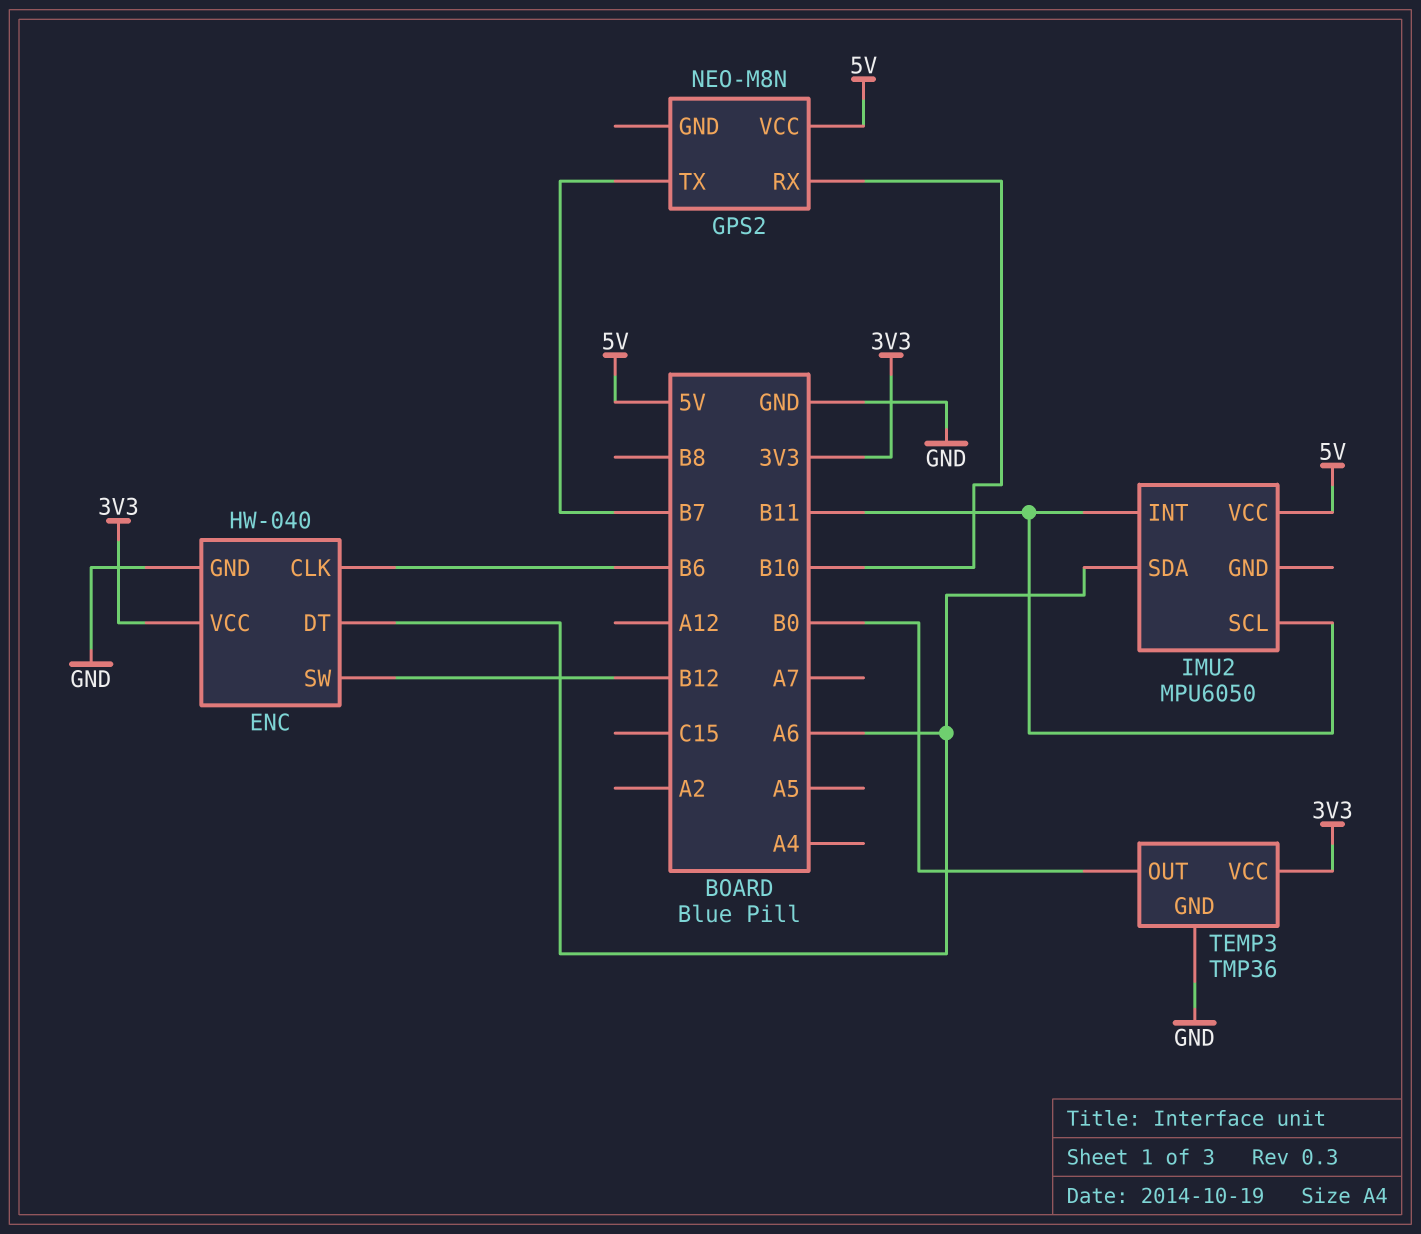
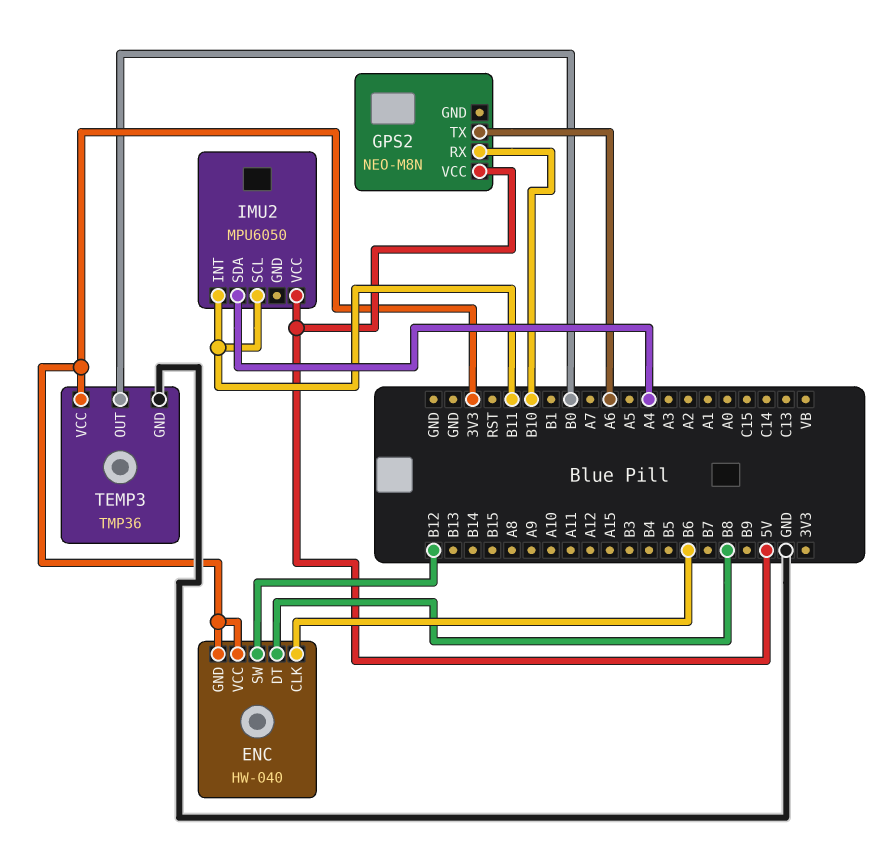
ENC pin DT: A6 -> B8
ENC pin GND: GND -> 3V3
GPS2 pin TX: B7 -> A6
IMU2 pin SDA: A6 -> A4

